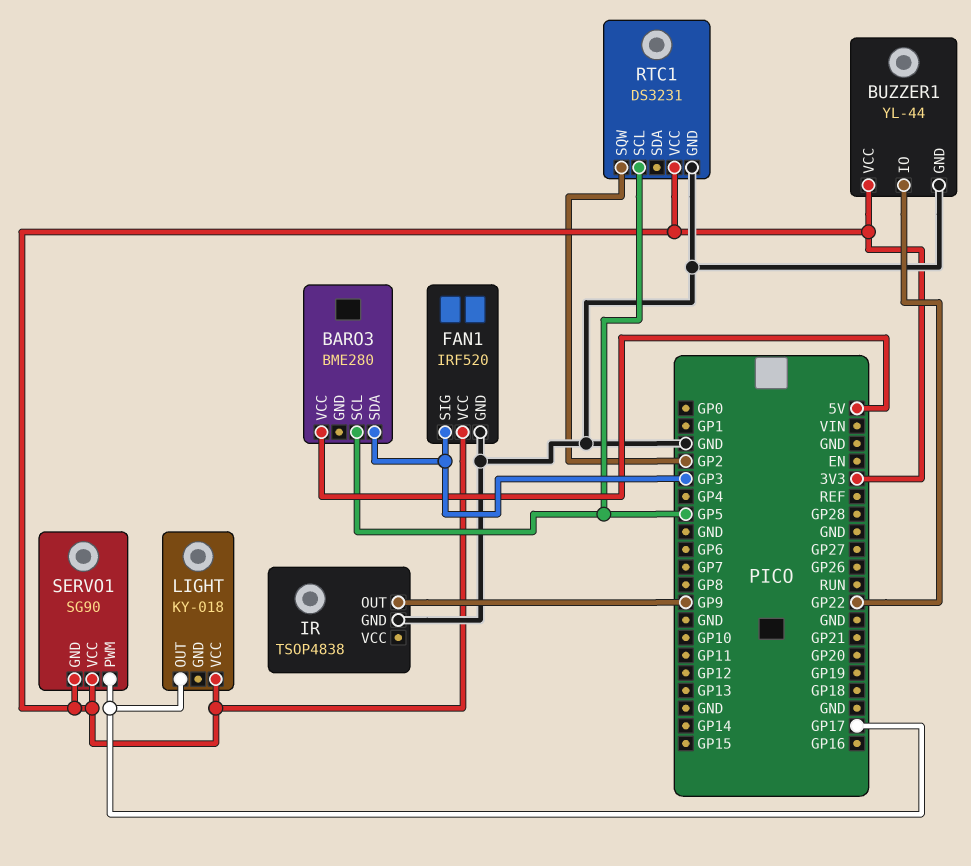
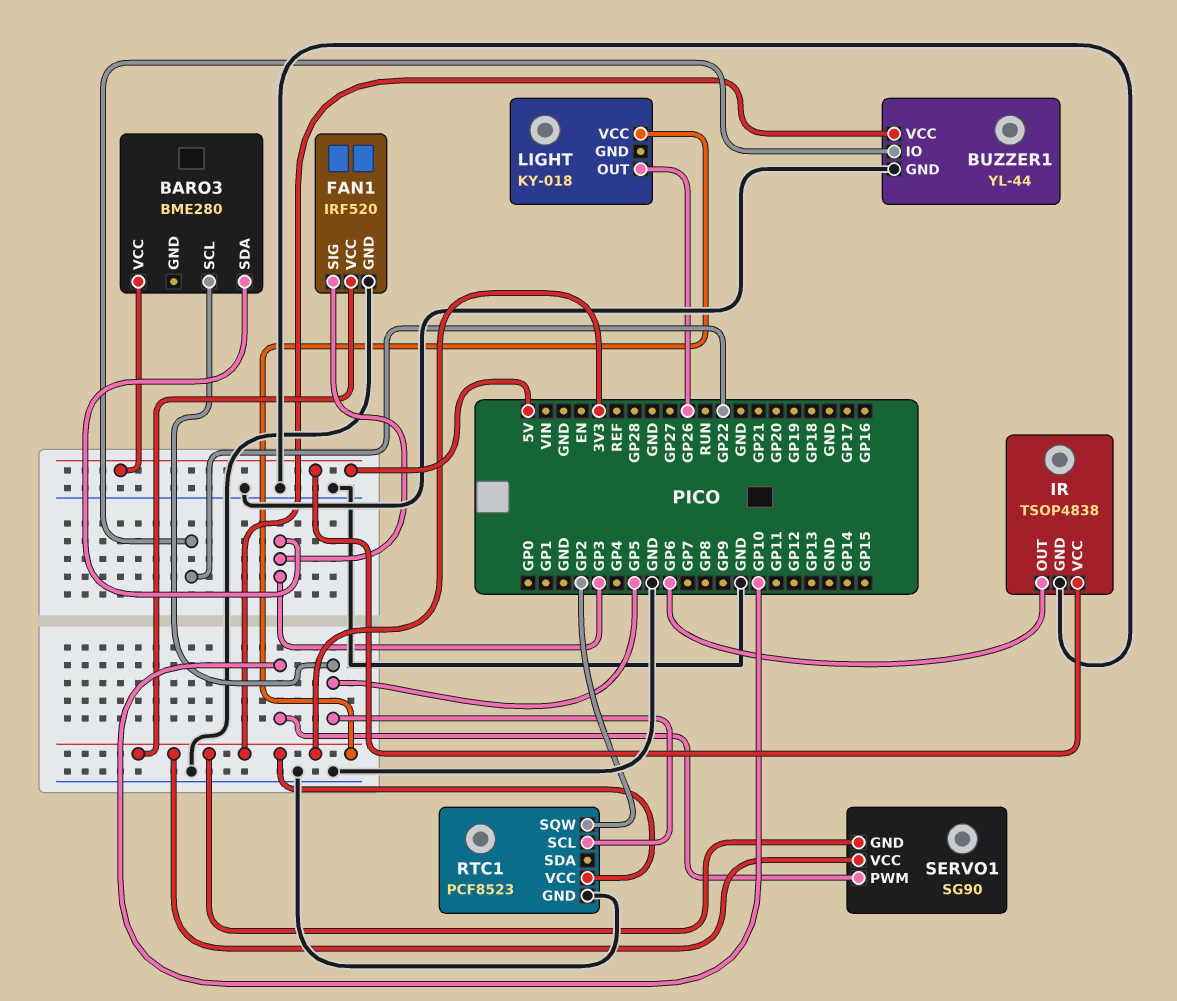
IR pin OUT: GP9 -> GP6
IR pin VCC: none -> 5V
LIGHT pin OUT: GP17 -> GP26
RTC1: DS3231 -> PCF8523
SERVO1 pin PWM: GP17 -> GP10

